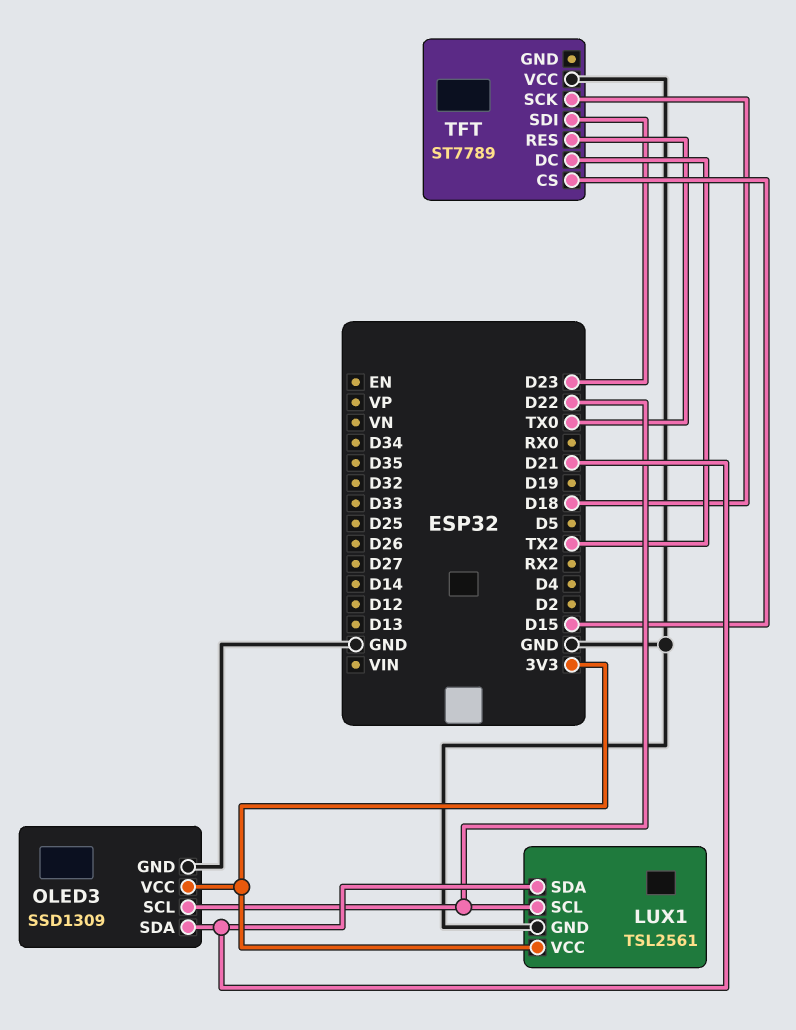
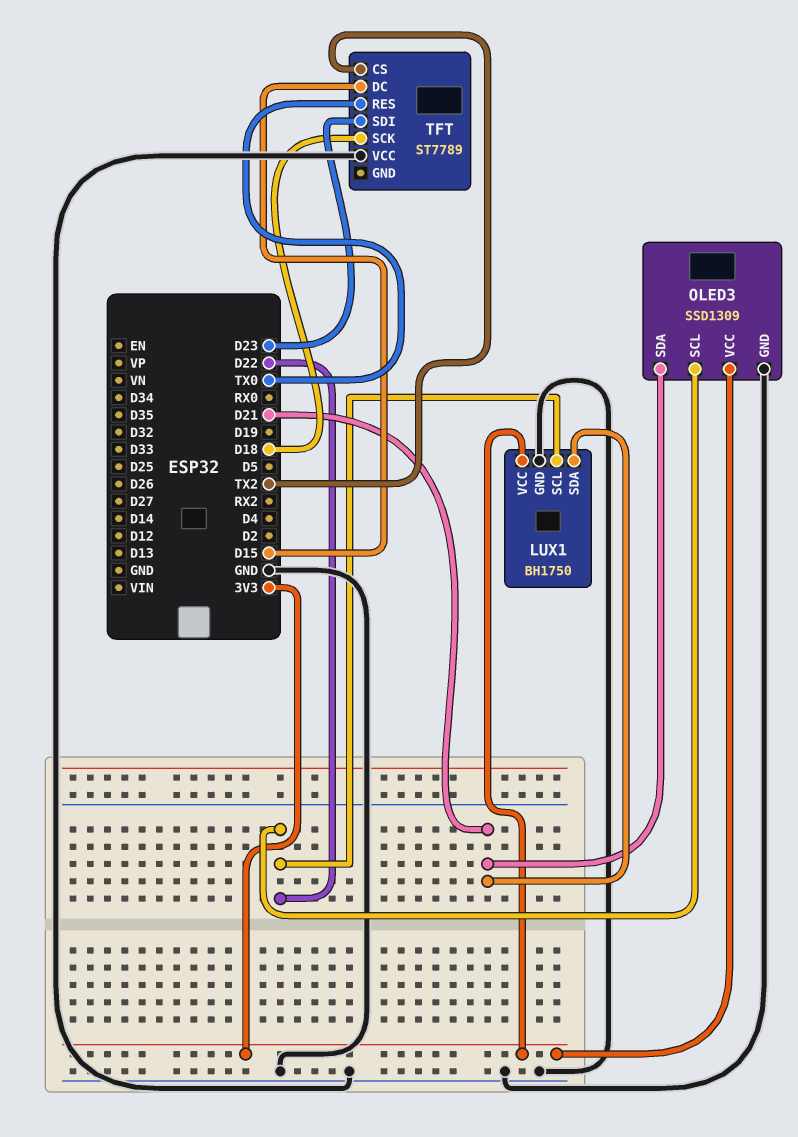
LUX1: TSL2561 -> BH1750
TFT pin CS: D15 -> TX2
TFT pin DC: TX2 -> D15

